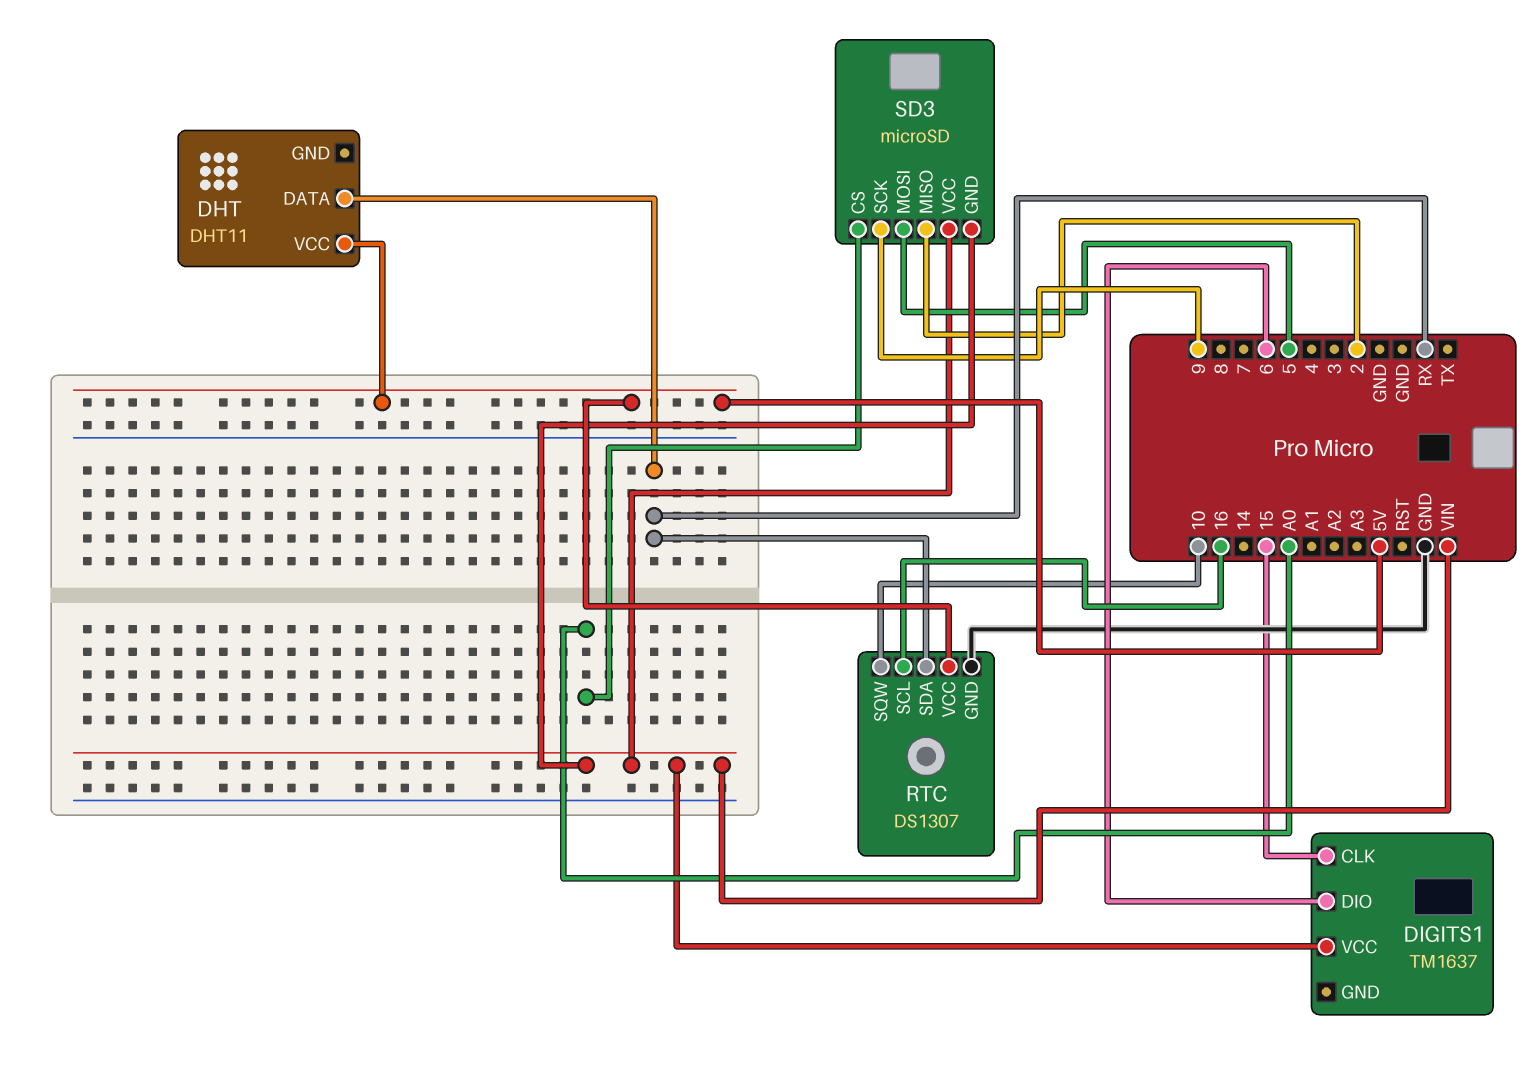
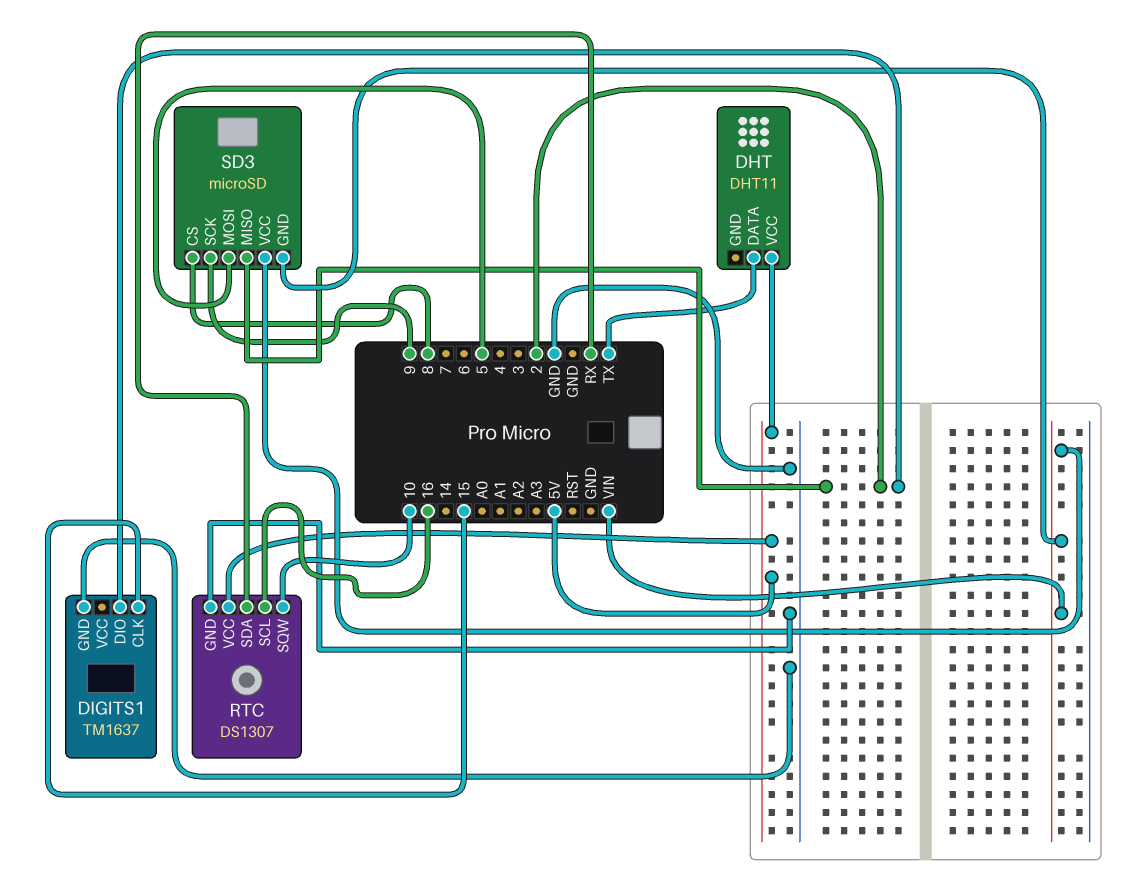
DHT pin DATA: RX -> TX
DIGITS1 pin DIO: 6 -> 2
DIGITS1 pin GND: none -> GND
DIGITS1 pin VCC: VIN -> none
SD3 pin CS: A0 -> 8

